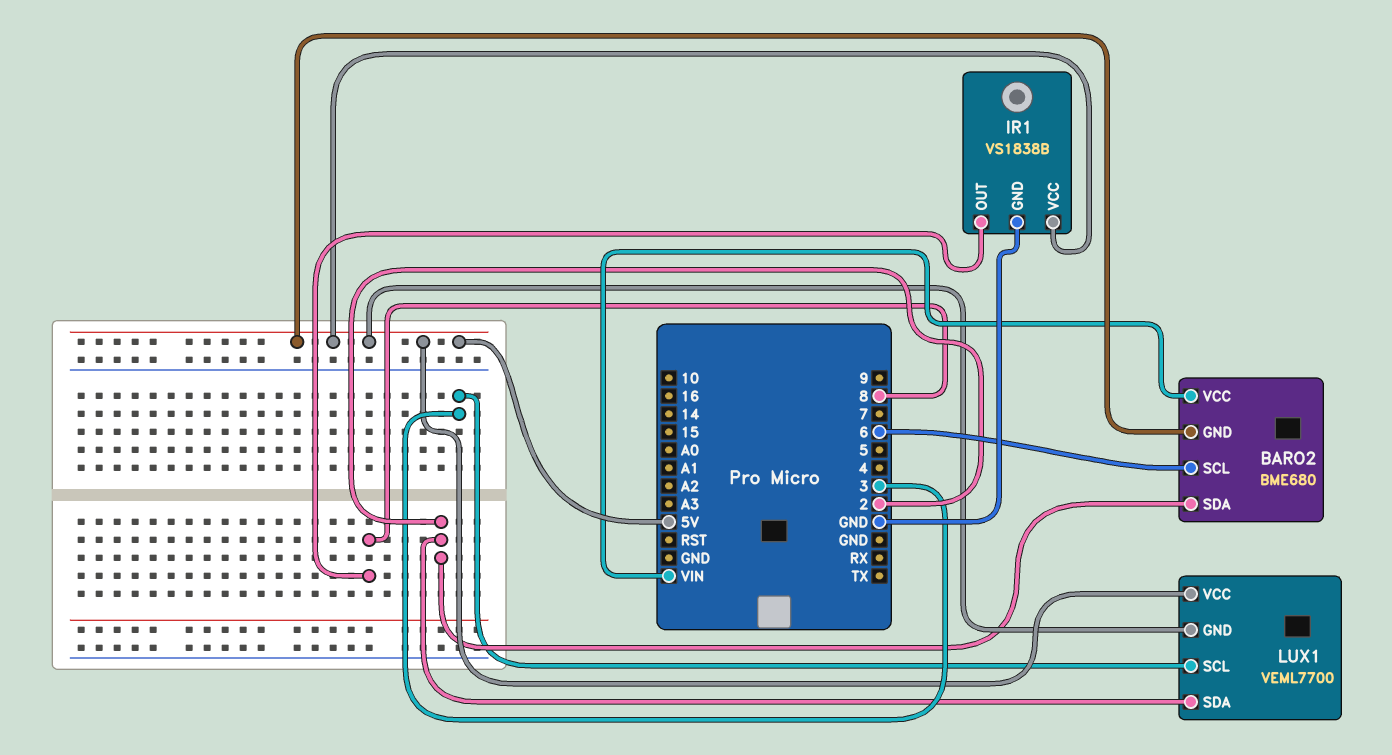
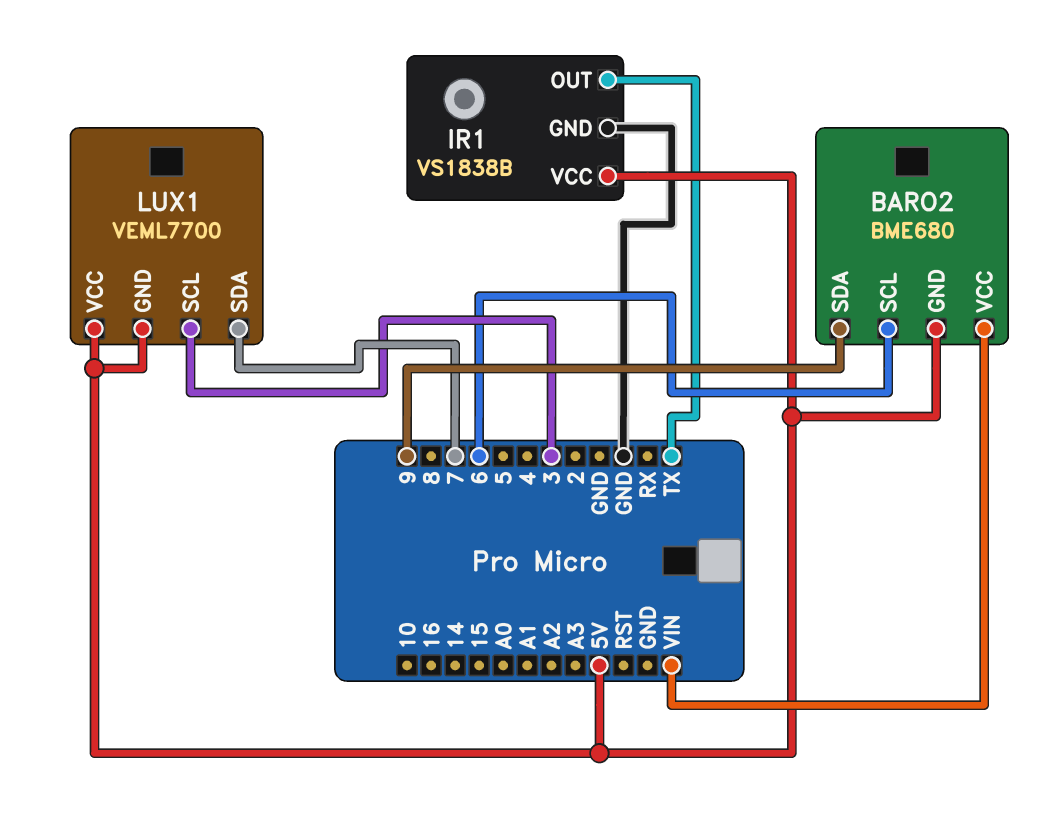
BARO2 pin SDA: 2 -> 9
IR1 pin OUT: 8 -> TX
LUX1 pin SDA: 2 -> 7

